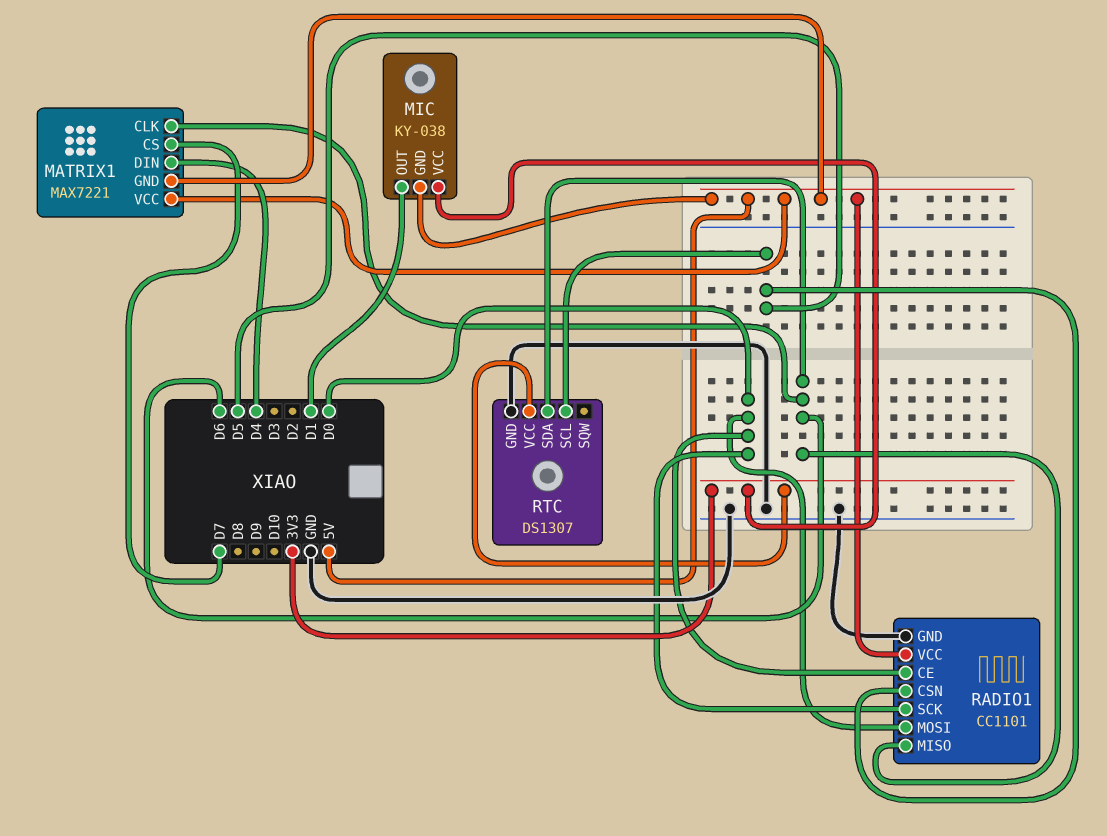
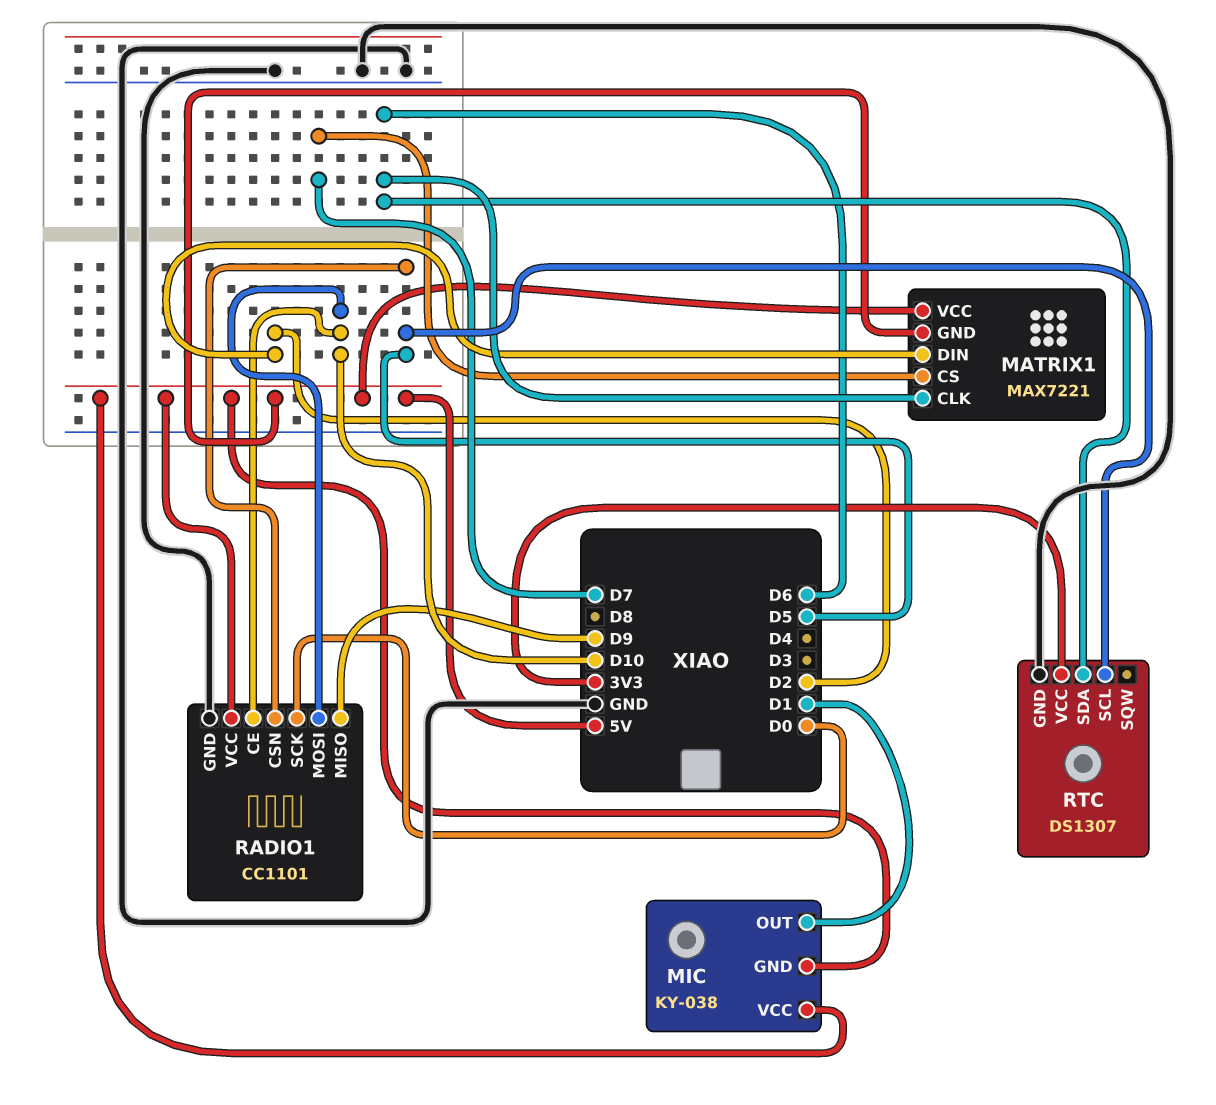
MATRIX1 pin DIN: D4 -> D2
MIC pin VCC: 3V3 -> 5V
RADIO1 pin CE: D0 -> D10
RADIO1 pin MISO: D6 -> D9
RADIO1 pin MOSI: D0 -> D10

